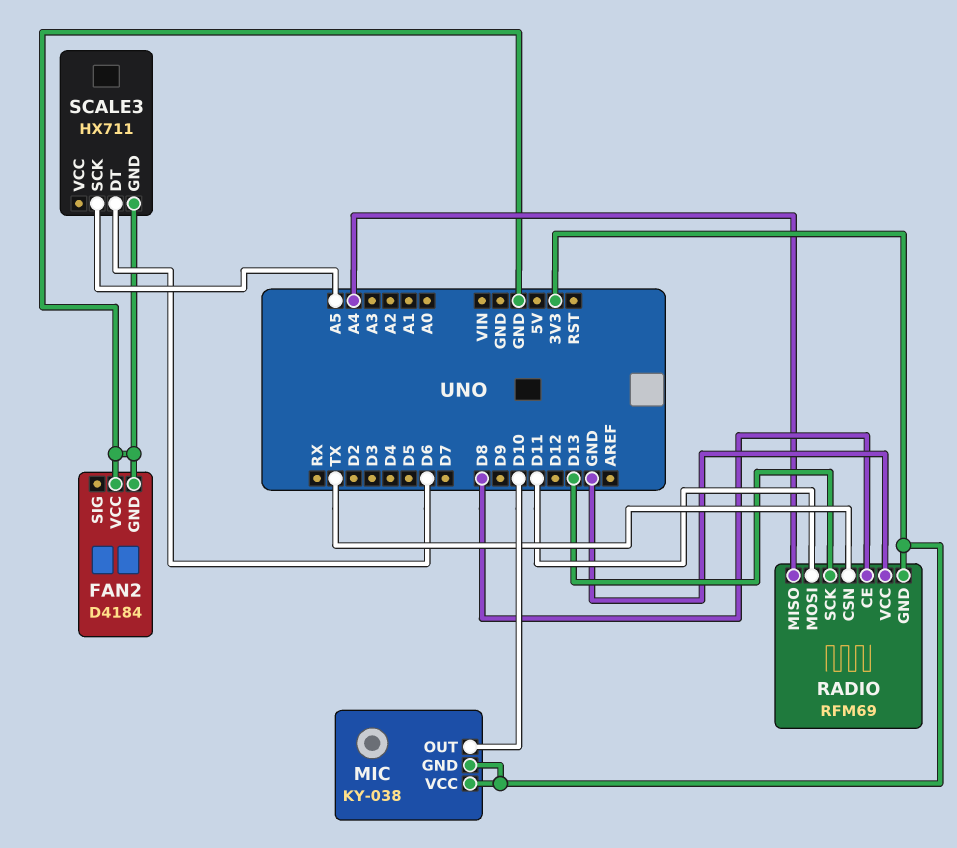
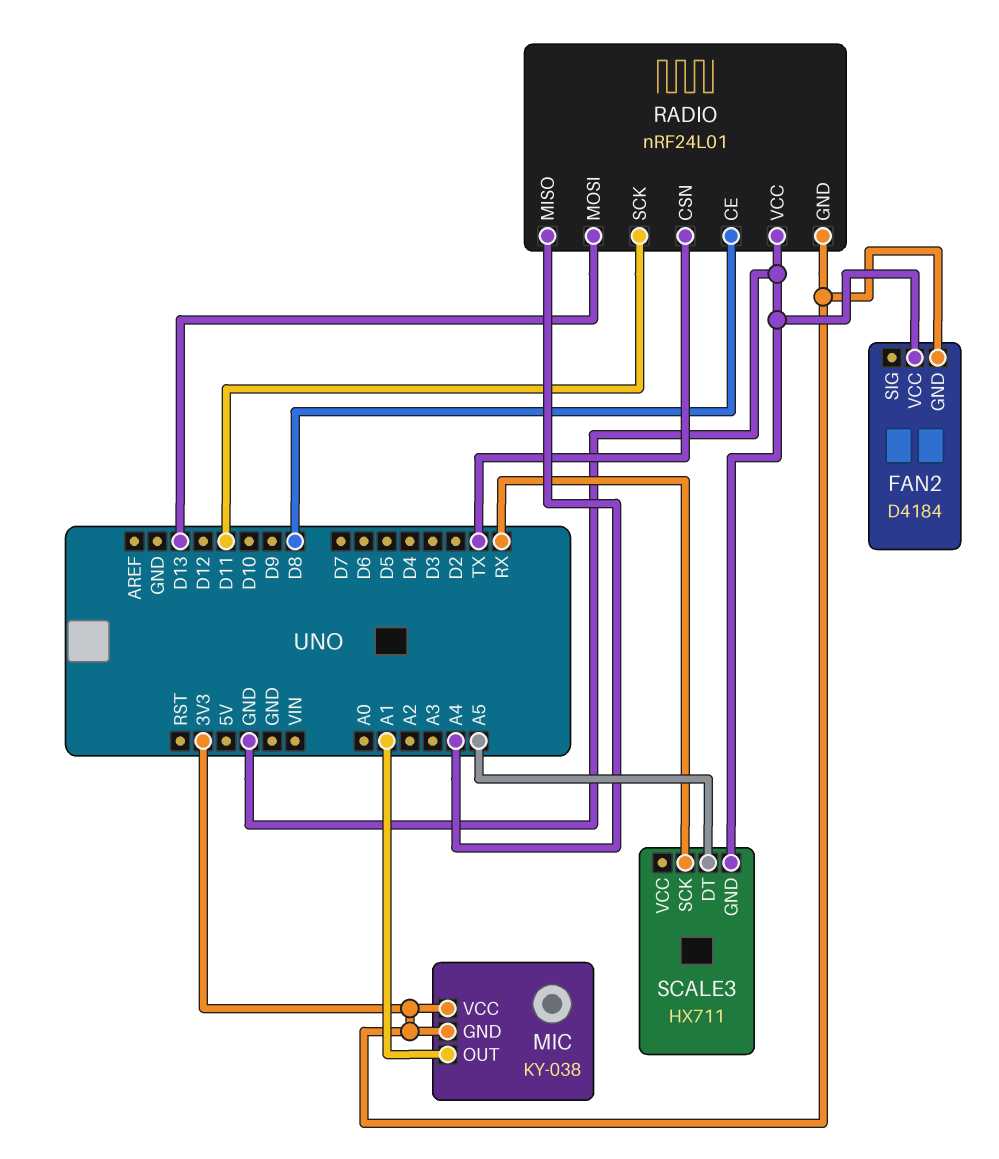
FAN2 pin GND: GND -> 3V3
MIC pin OUT: D10 -> A1
RADIO: RFM69 -> nRF24L01
RADIO pin MOSI: D11 -> D13
RADIO pin SCK: D13 -> D11
SCALE3 pin DT: D6 -> A5
SCALE3 pin SCK: A5 -> RX

